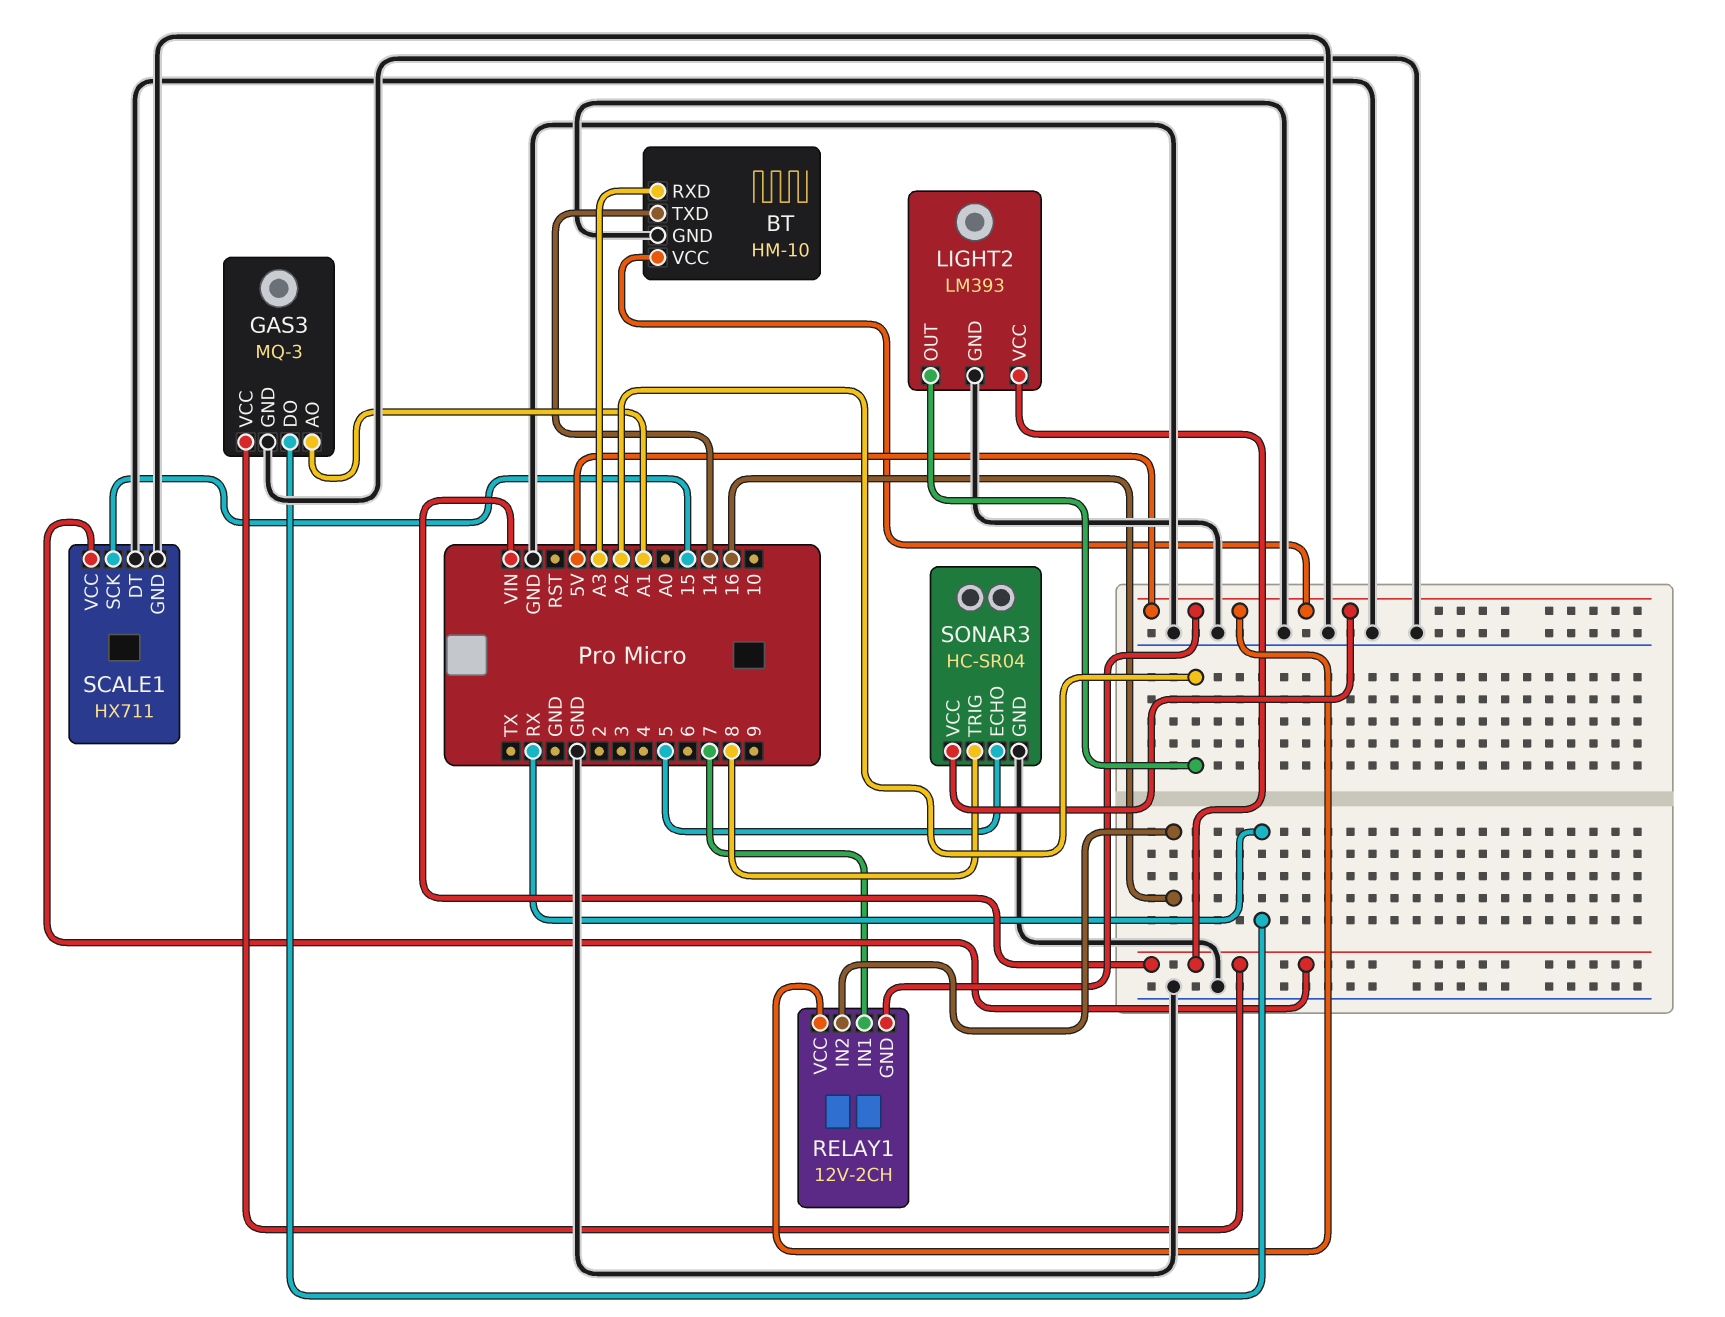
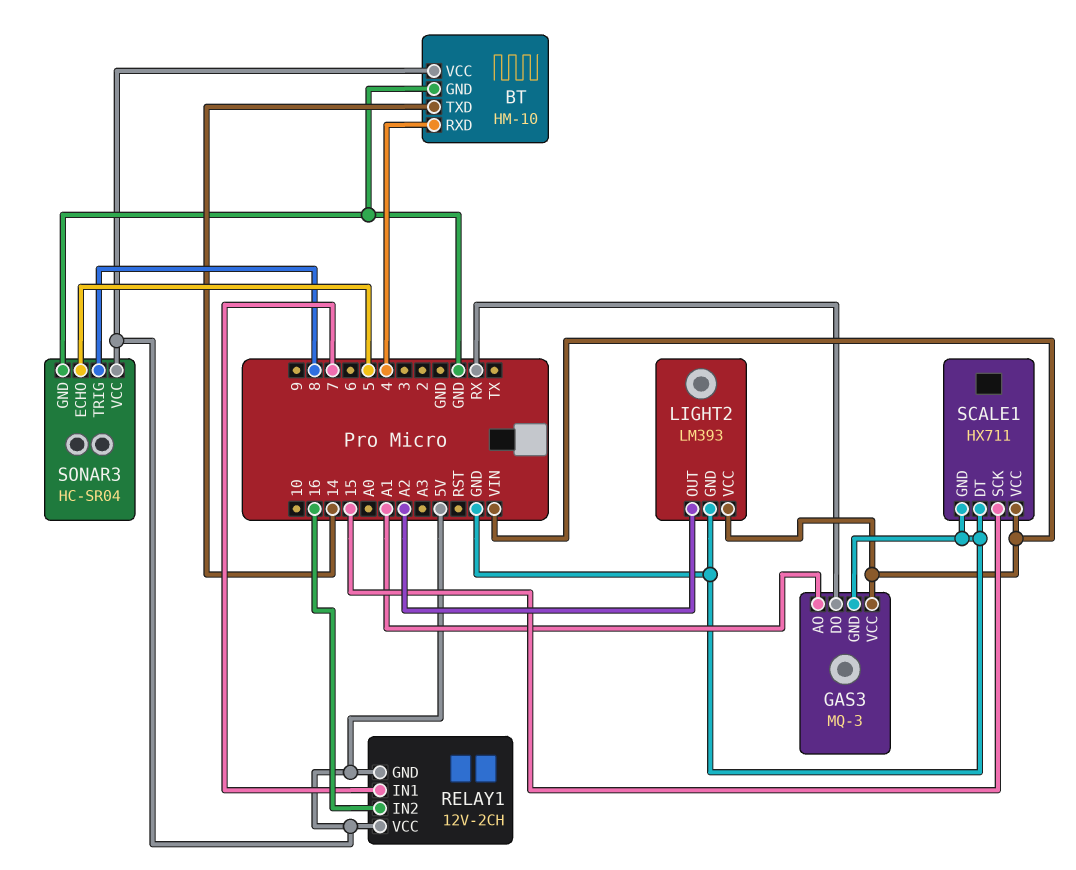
BT pin RXD: A3 -> 4

